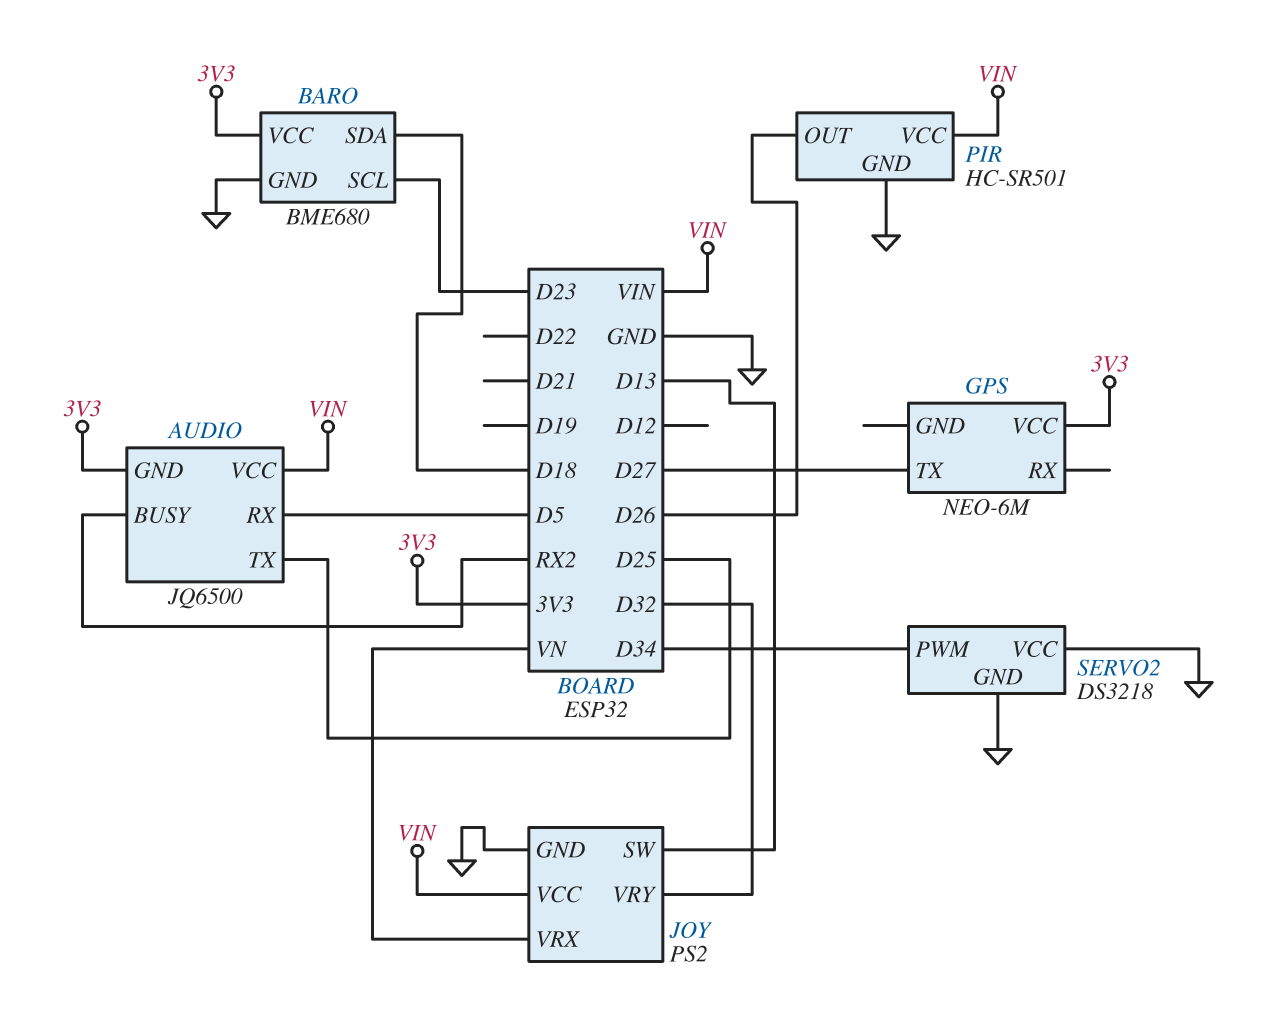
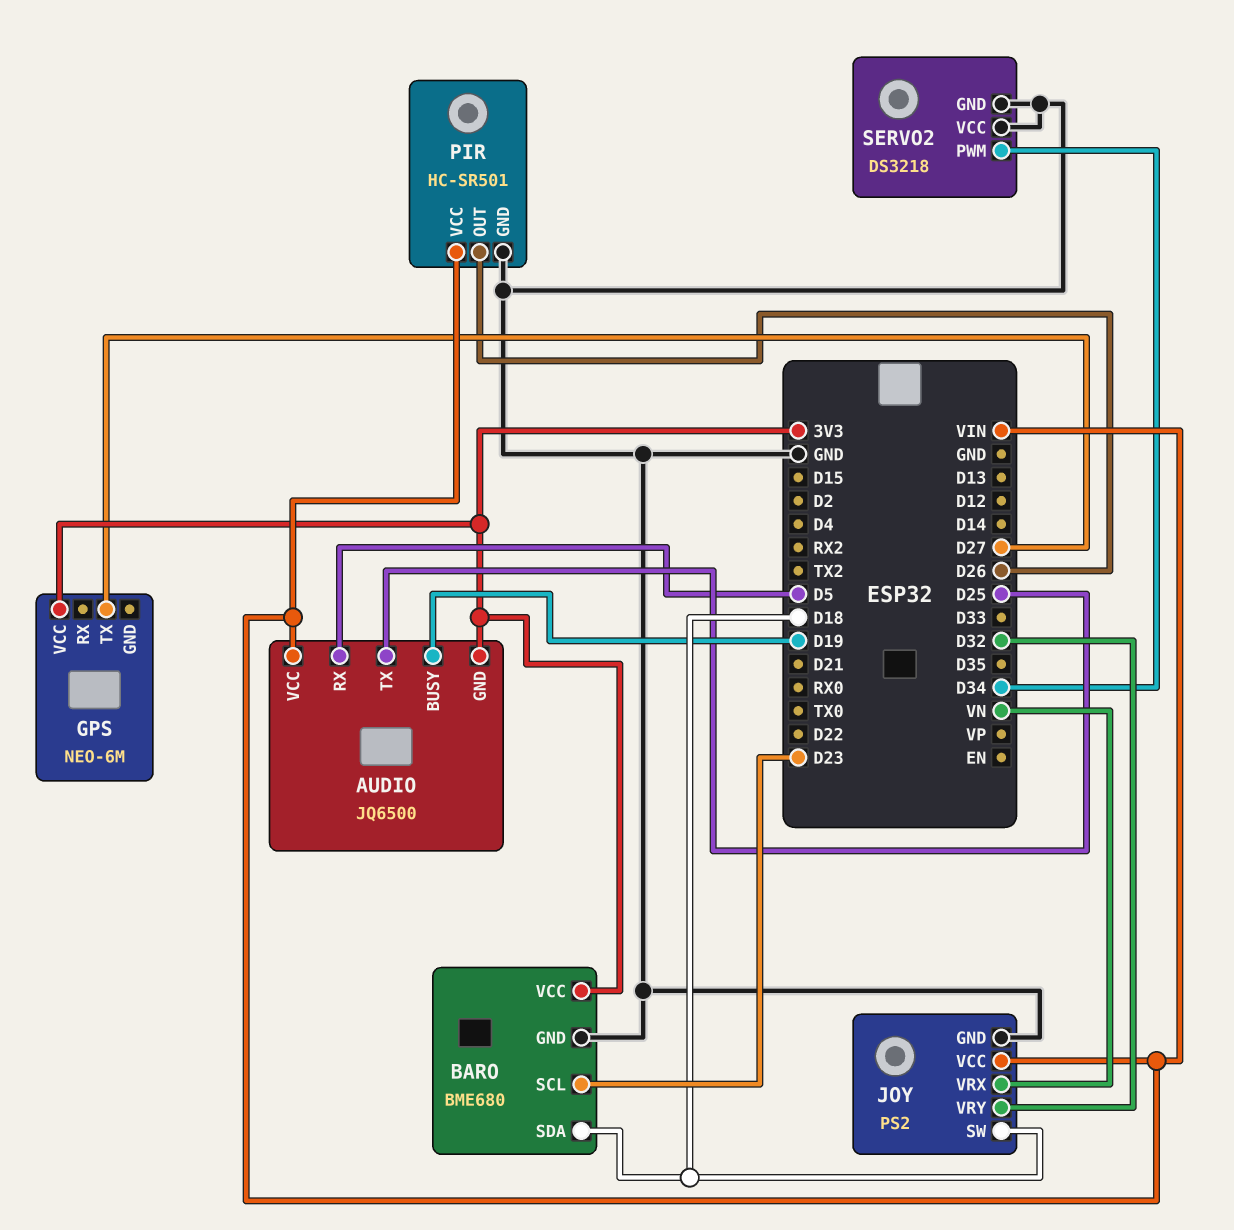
AUDIO pin BUSY: RX2 -> D19
JOY pin SW: D13 -> D18

